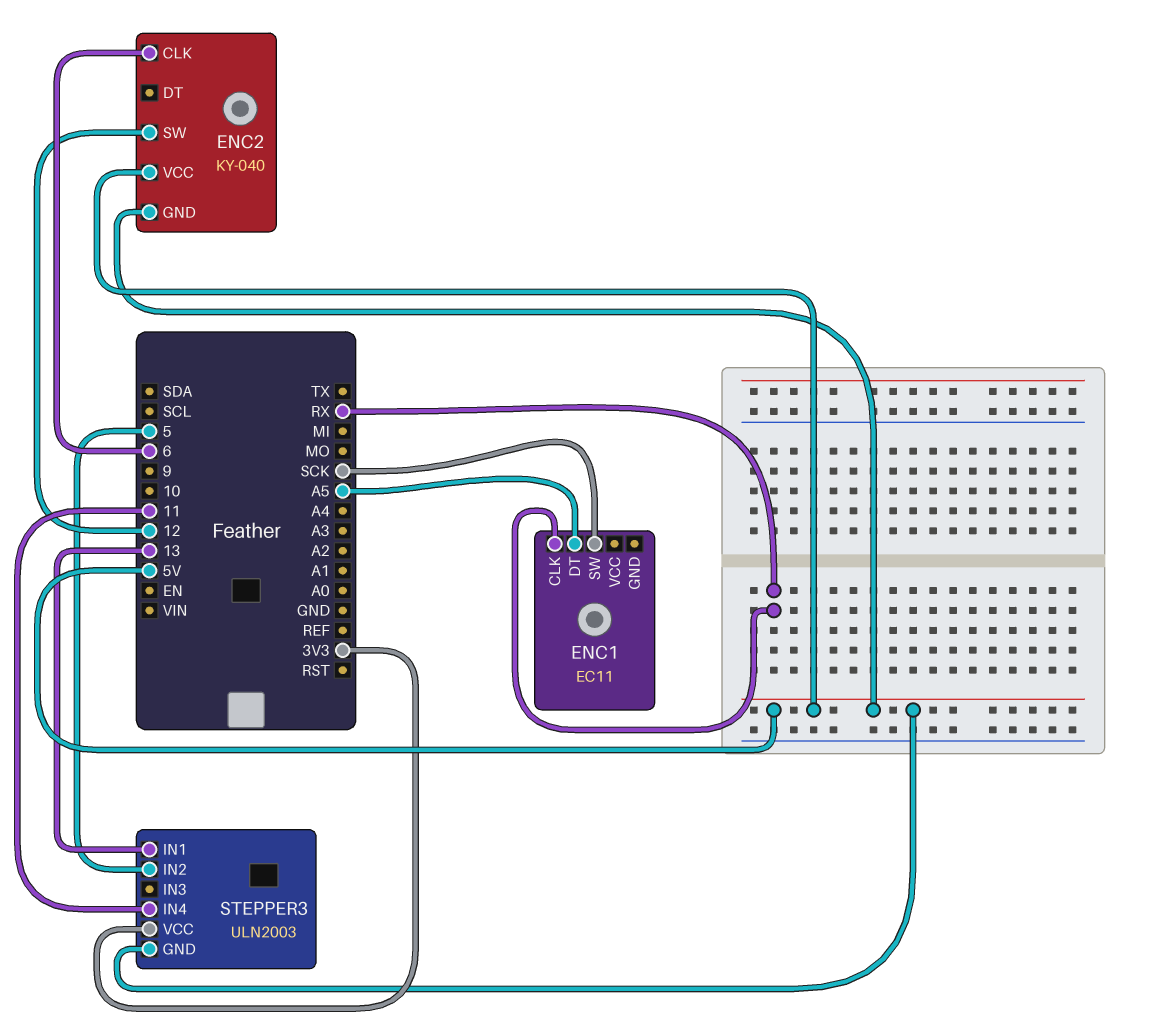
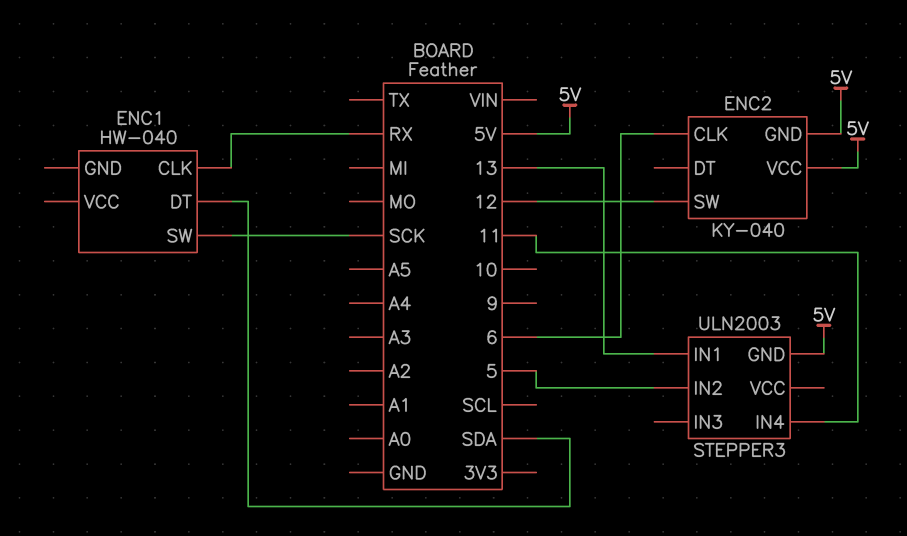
ENC1: EC11 -> HW-040
ENC1 pin DT: A5 -> SDA
STEPPER3 pin VCC: 3V3 -> none

